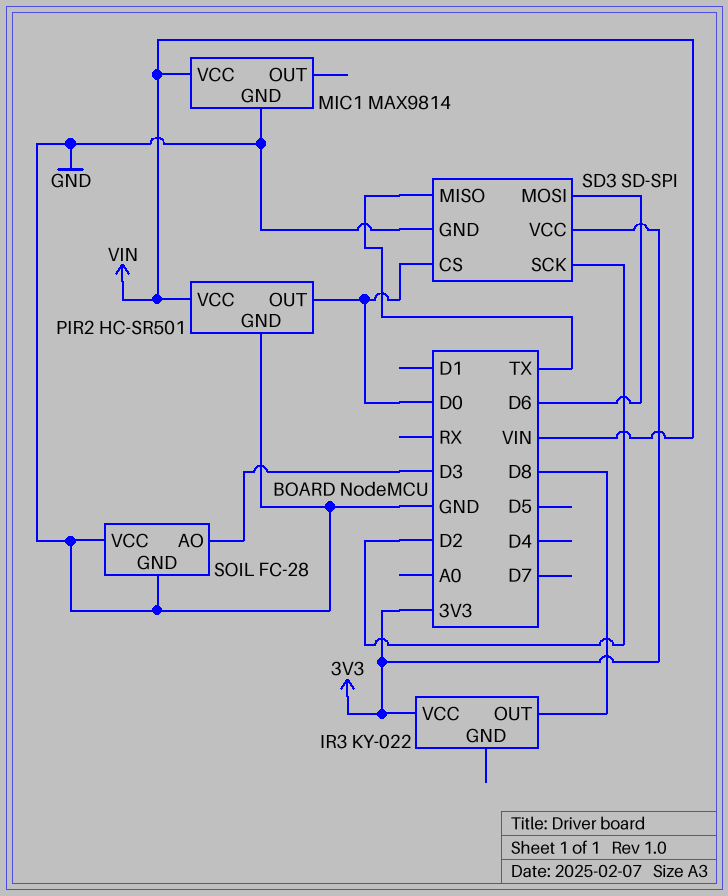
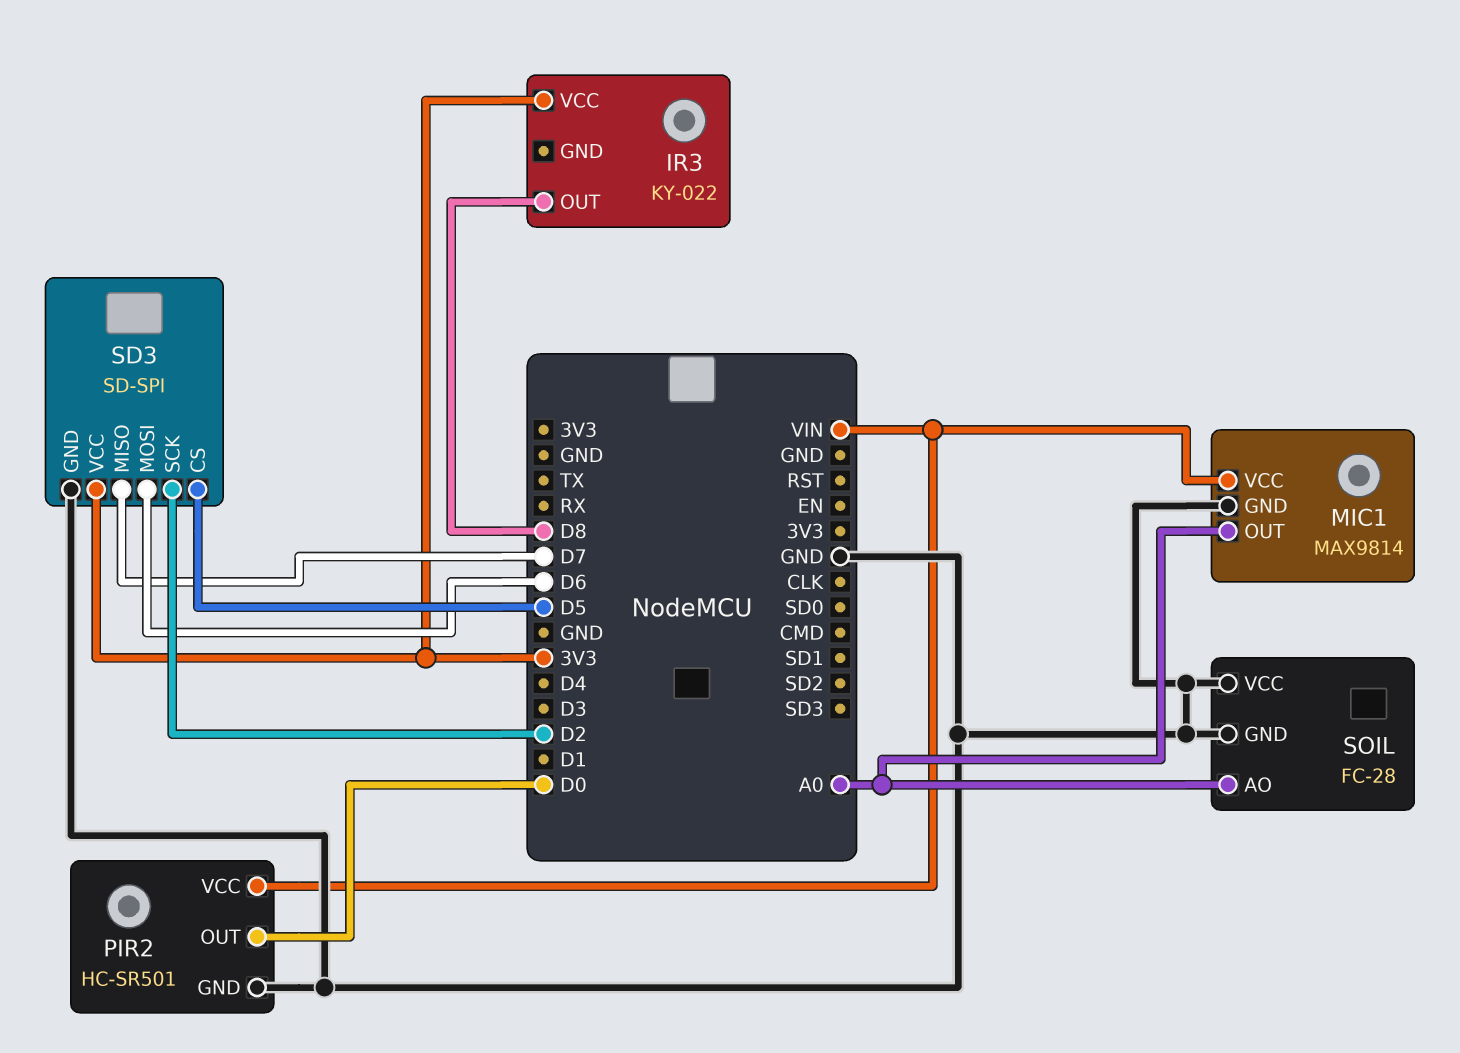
MIC1 pin OUT: none -> A0
SD3 pin CS: D0 -> D5
SD3 pin MISO: TX -> D7
SOIL pin AO: D3 -> A0

